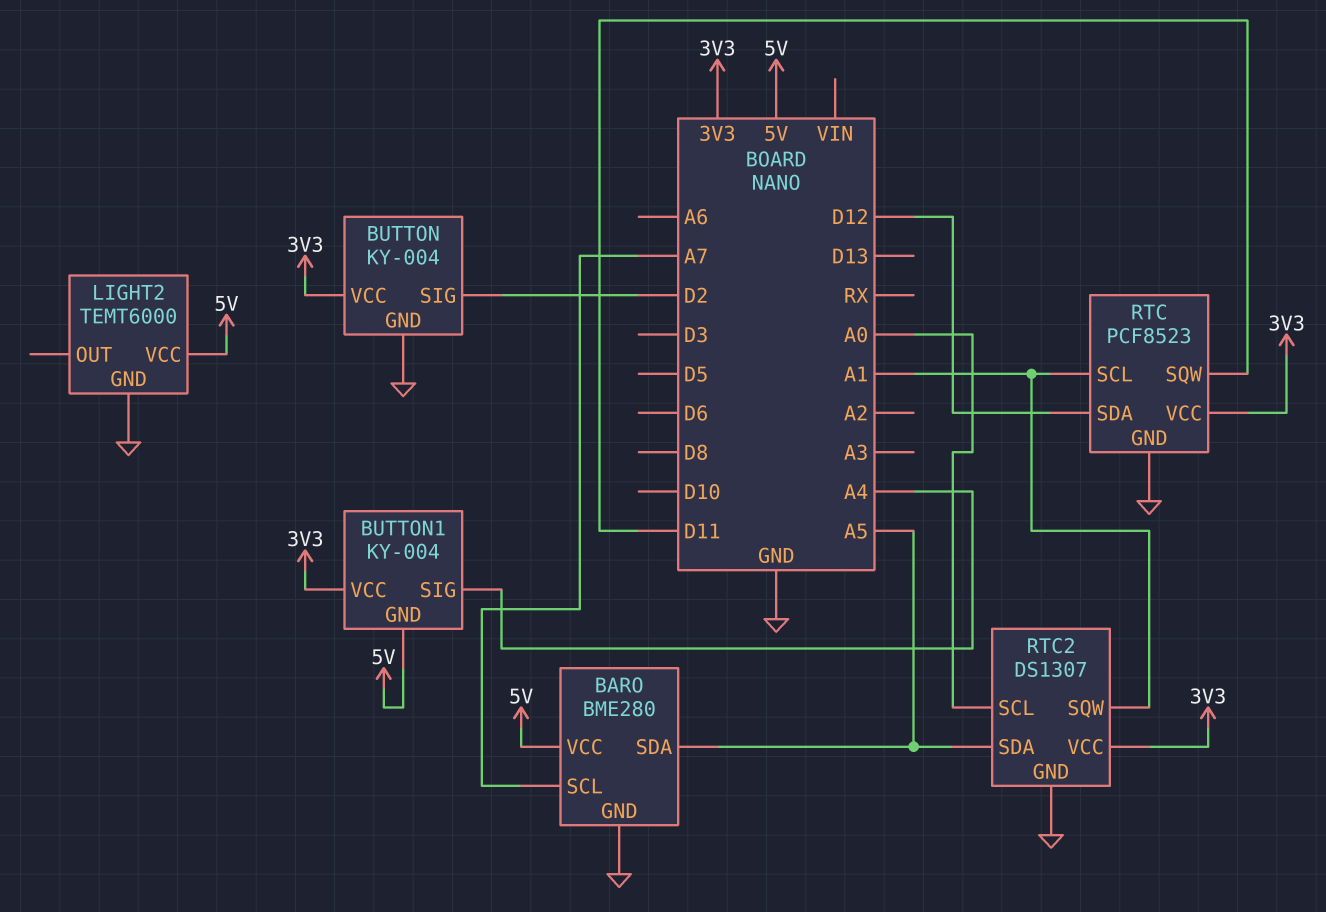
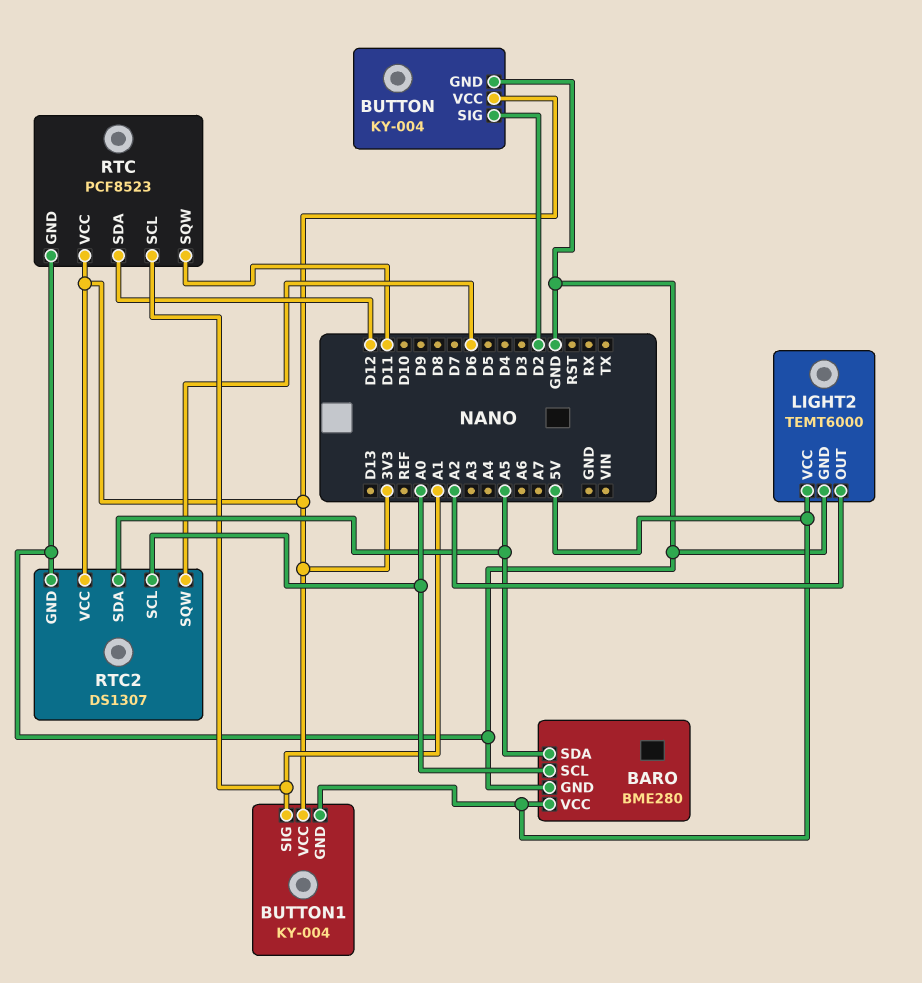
BARO pin SCL: A7 -> A0
BUTTON1 pin SIG: A4 -> A1
LIGHT2 pin OUT: none -> A2
RTC2 pin SQW: A1 -> D6

